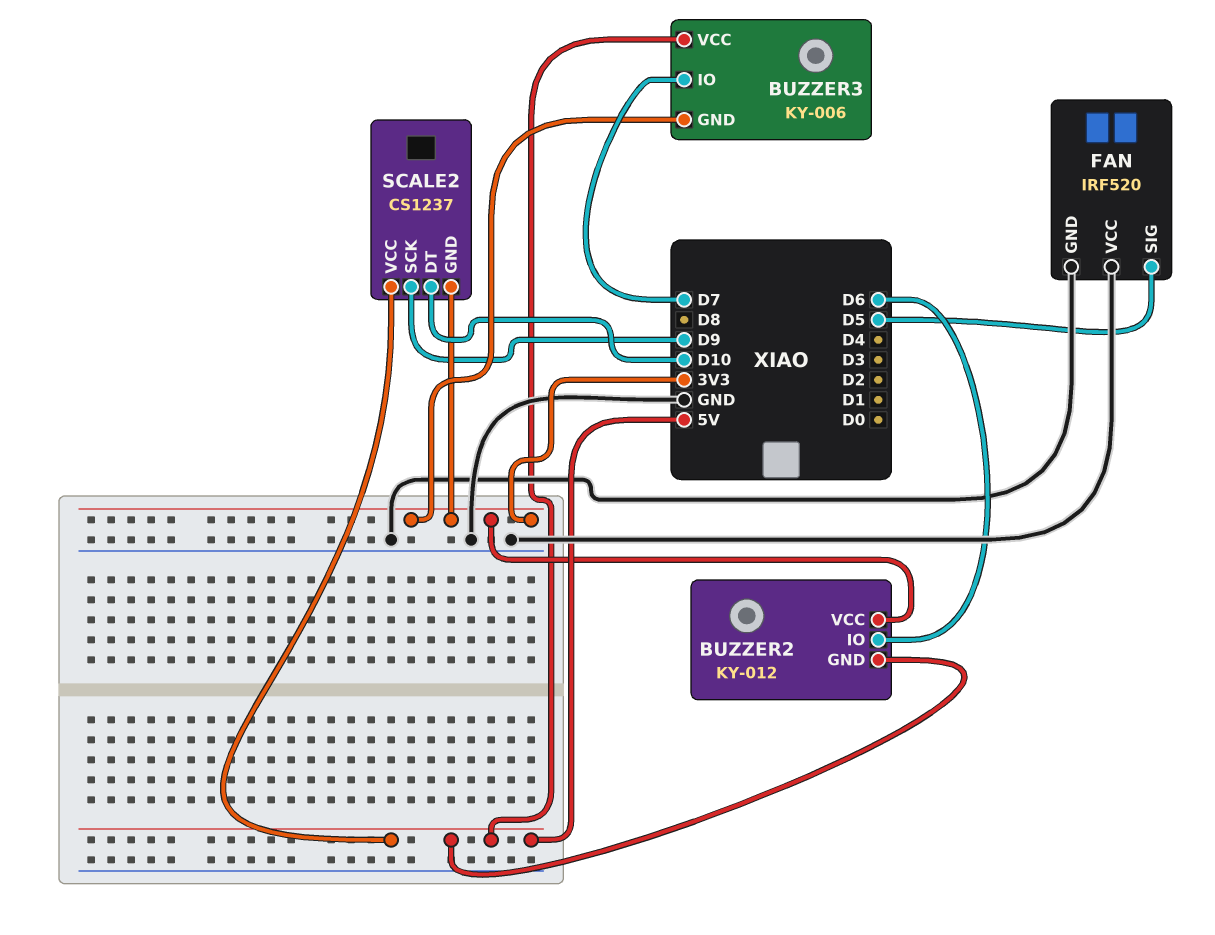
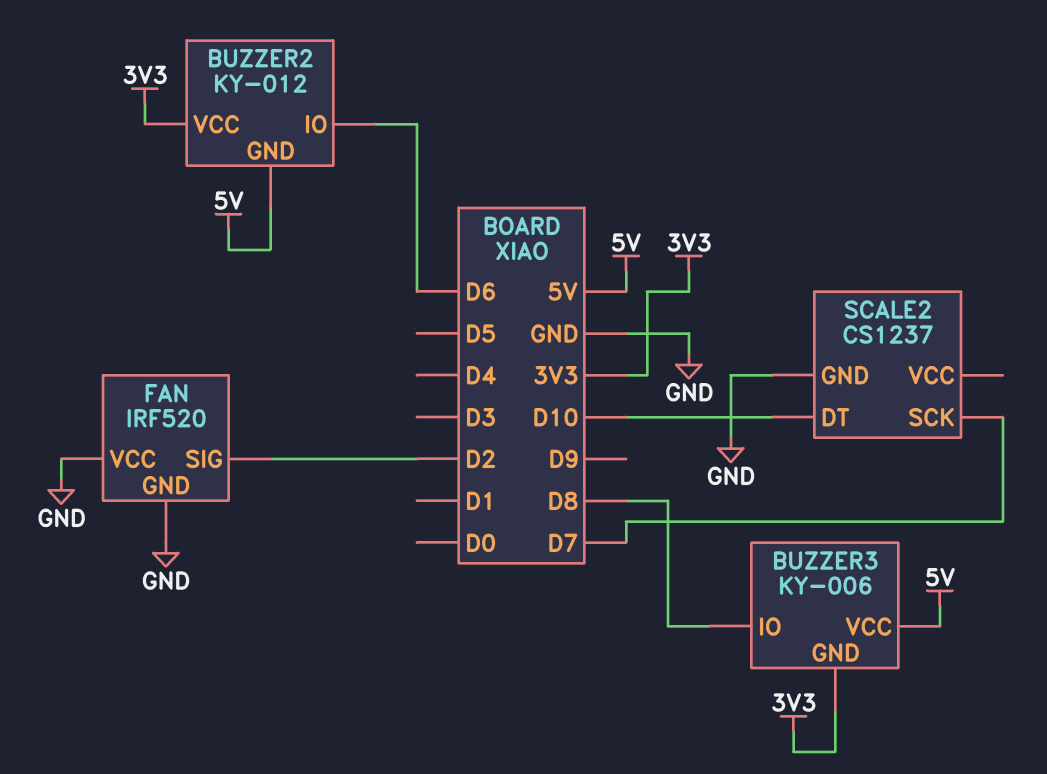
BUZZER3 pin IO: D7 -> D8
FAN pin SIG: D5 -> D2
SCALE2 pin GND: 3V3 -> GND
SCALE2 pin SCK: D9 -> D7
SCALE2 pin VCC: 5V -> none

